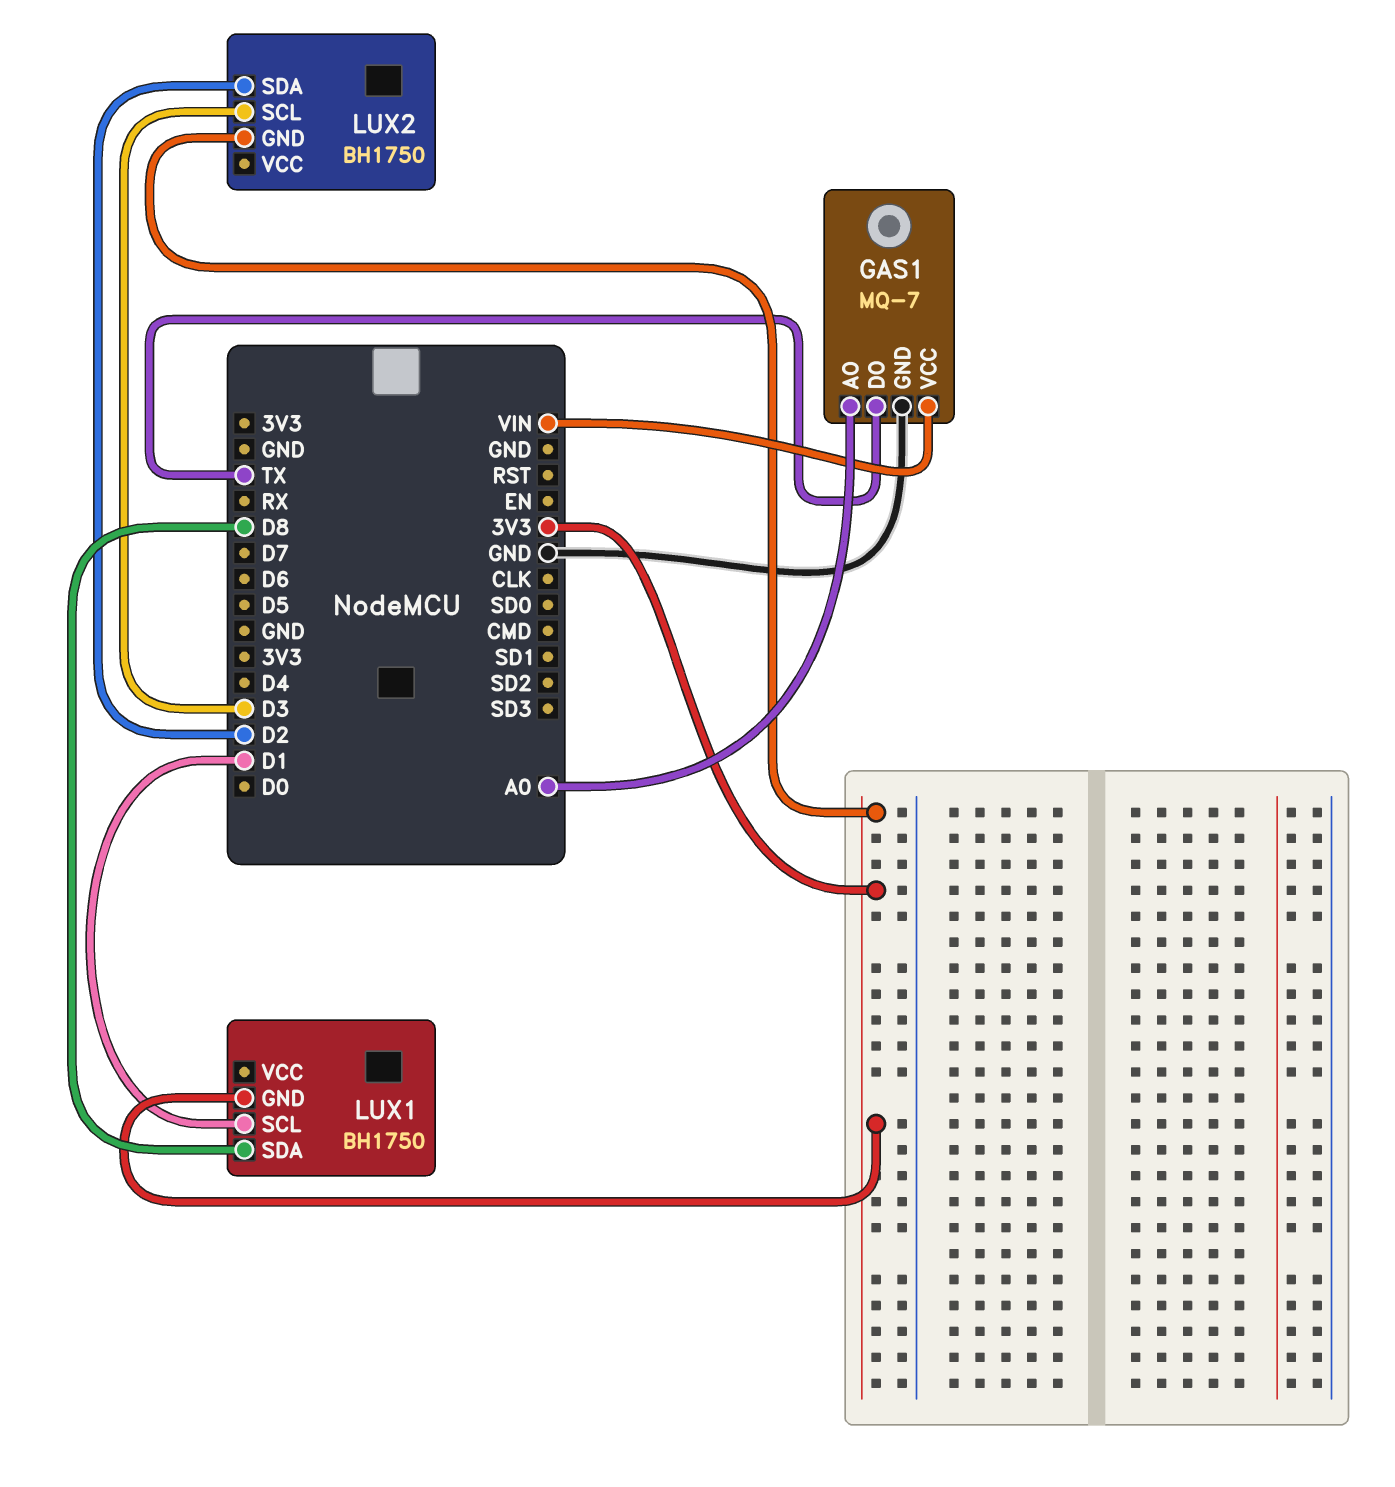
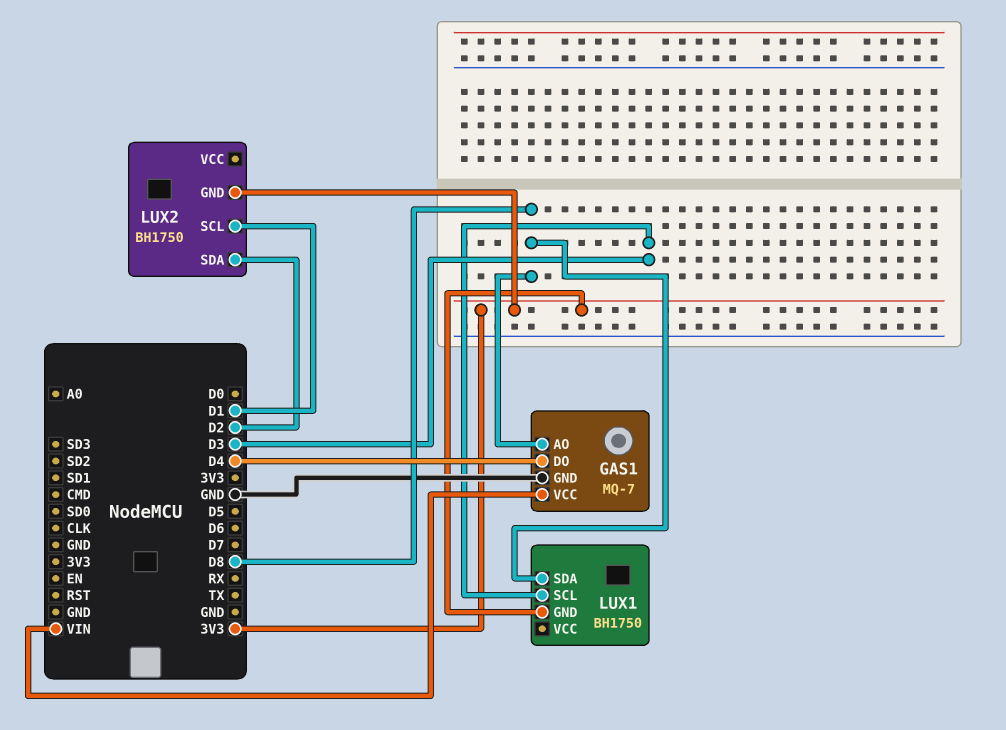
GAS1 pin AO: A0 -> D8
GAS1 pin DO: TX -> D4
LUX1 pin SCL: D1 -> D3
LUX2 pin SCL: D3 -> D1

